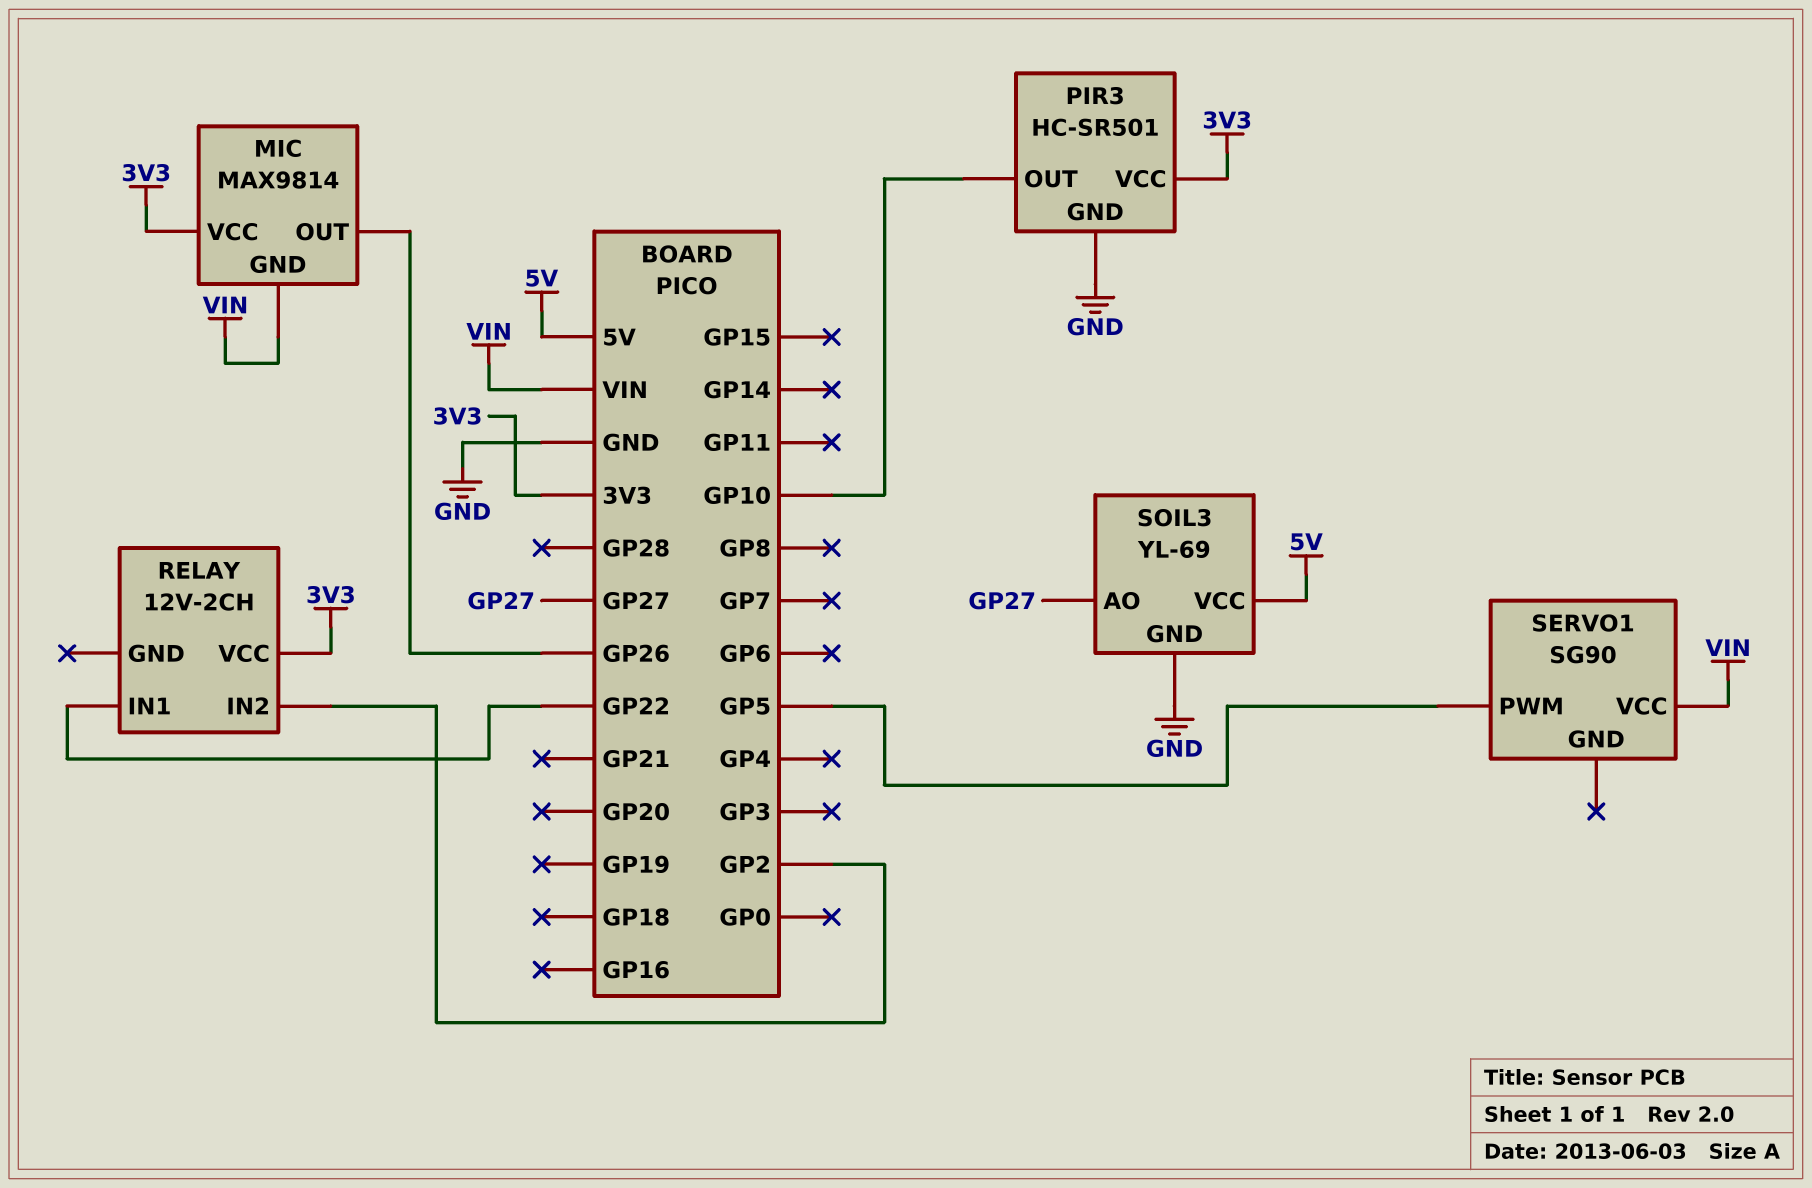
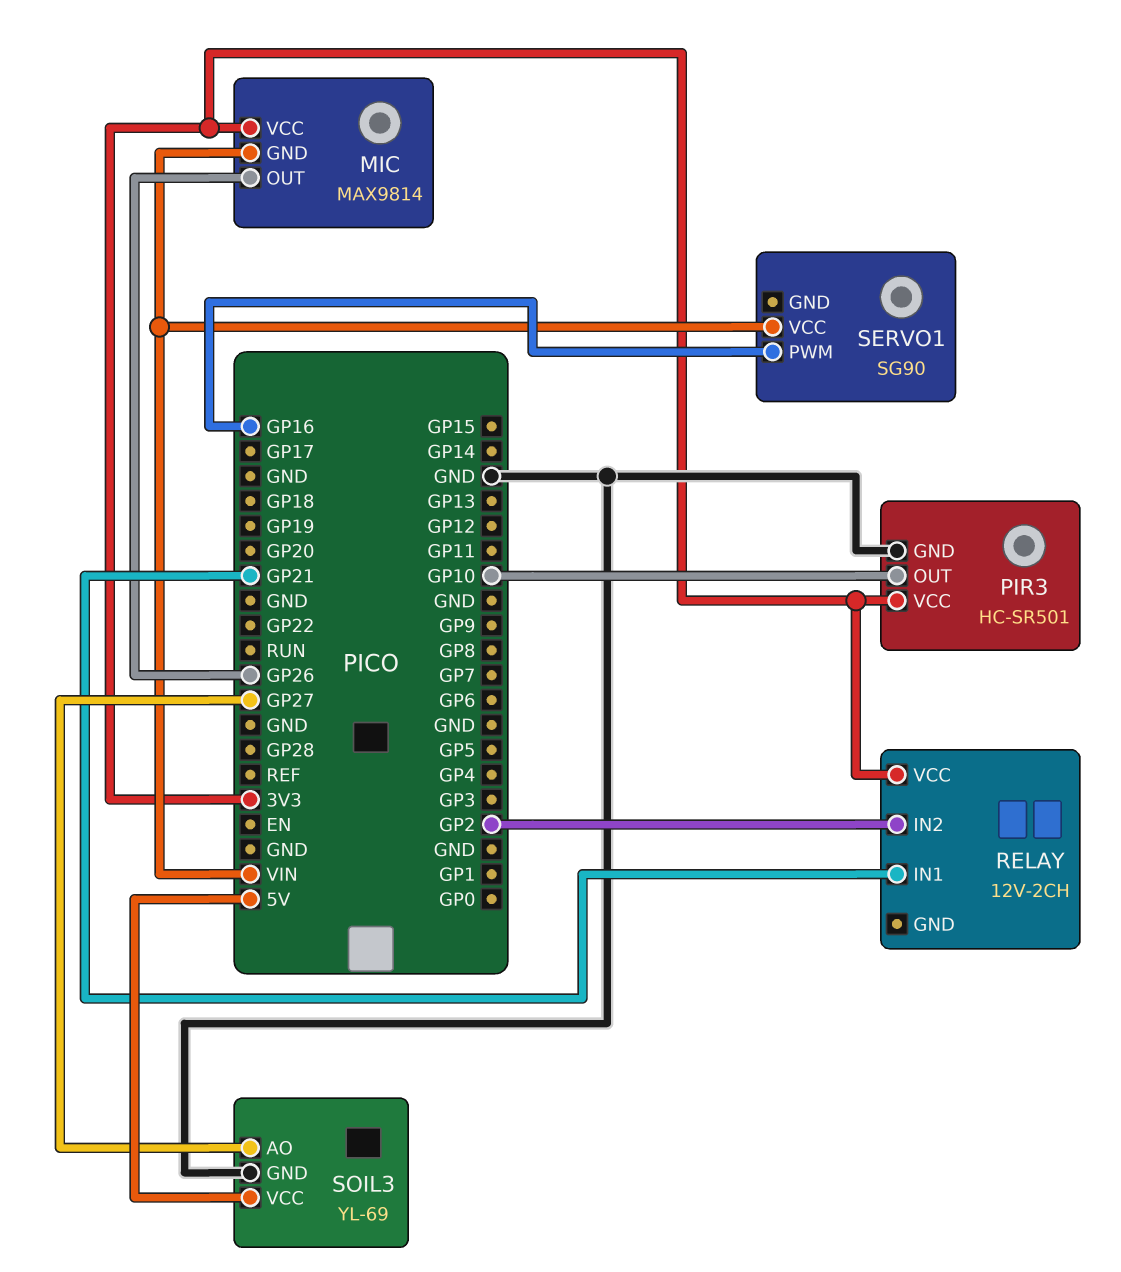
RELAY pin IN1: GP22 -> GP21
SERVO1 pin PWM: GP5 -> GP16

